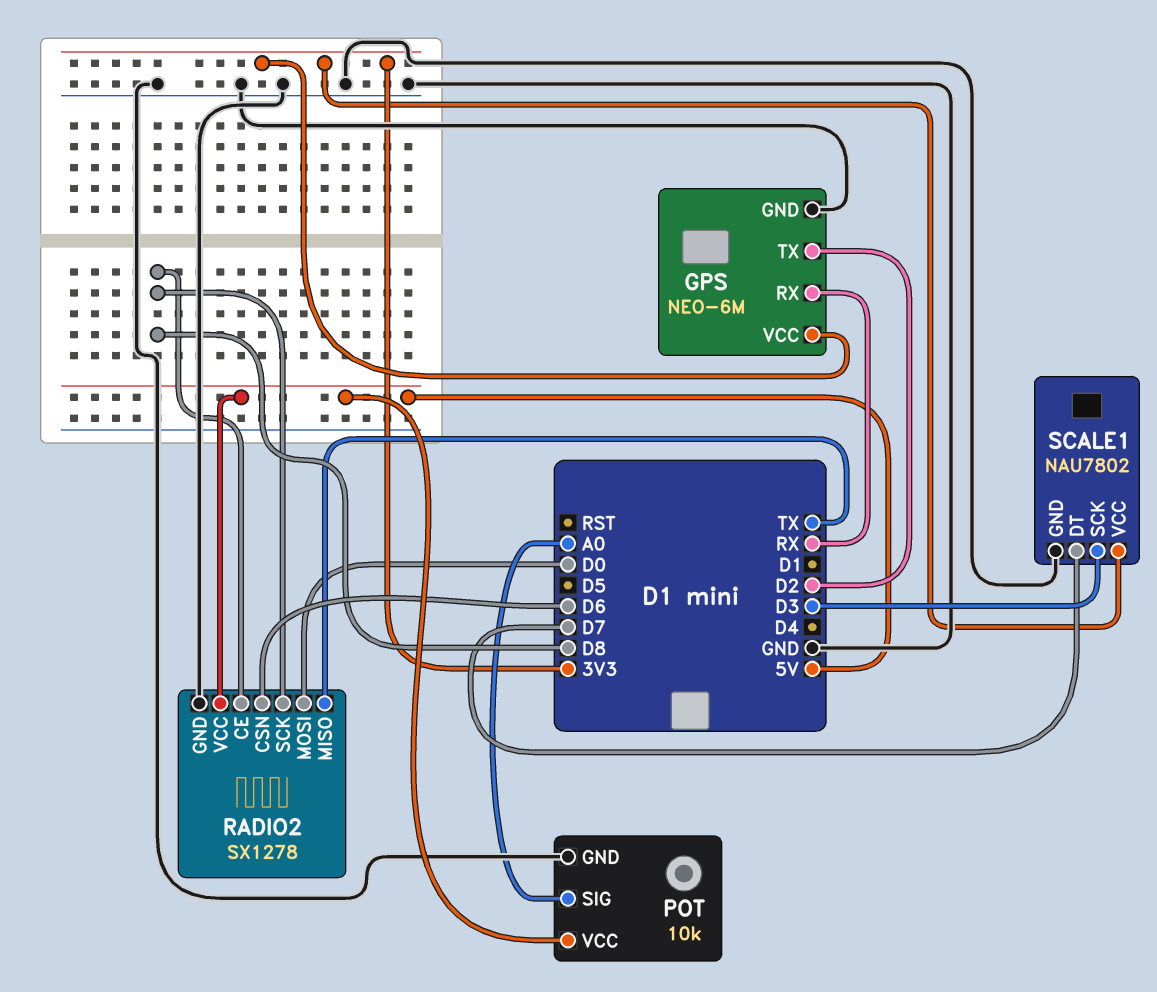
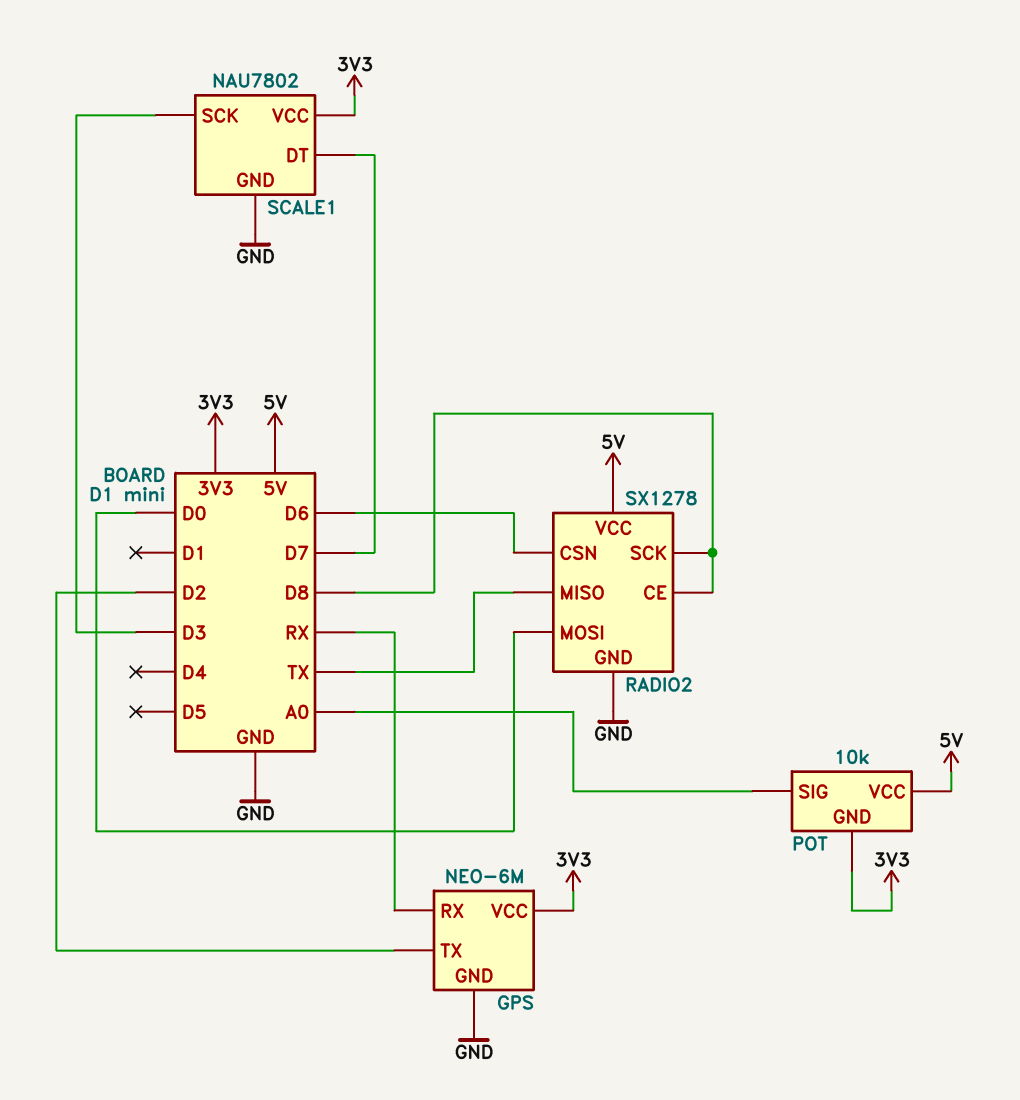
POT pin GND: GND -> 3V3

